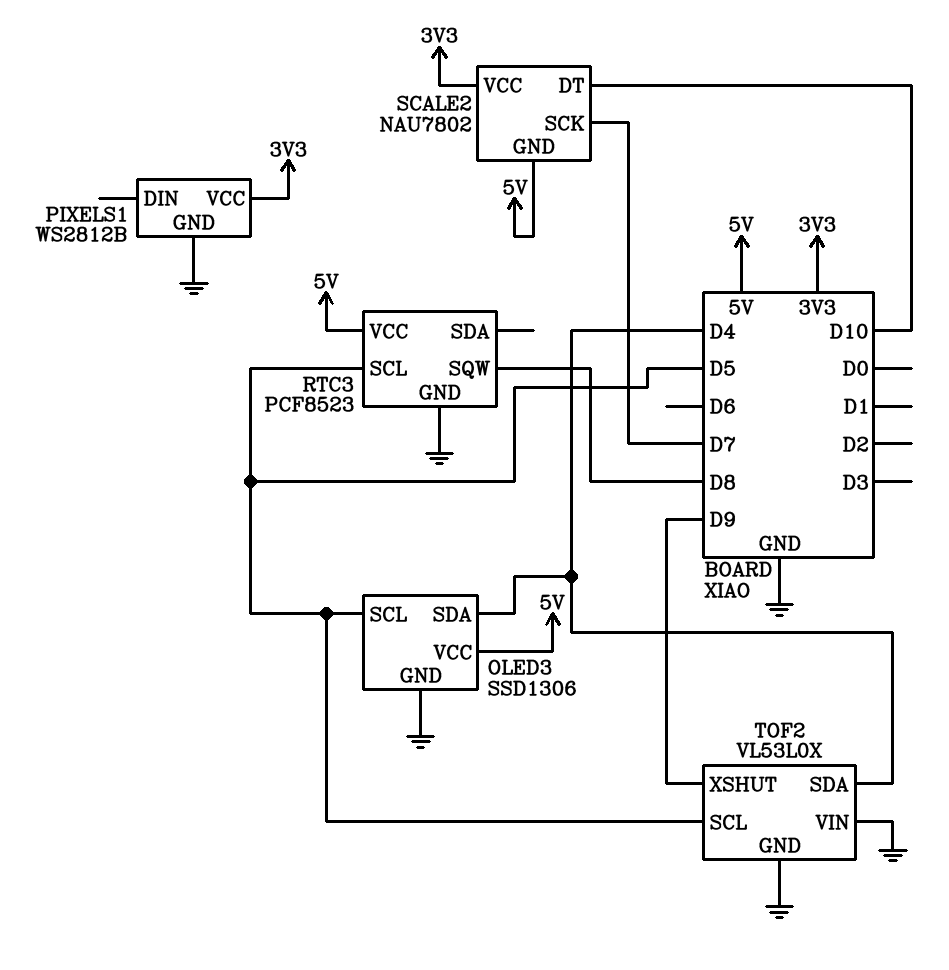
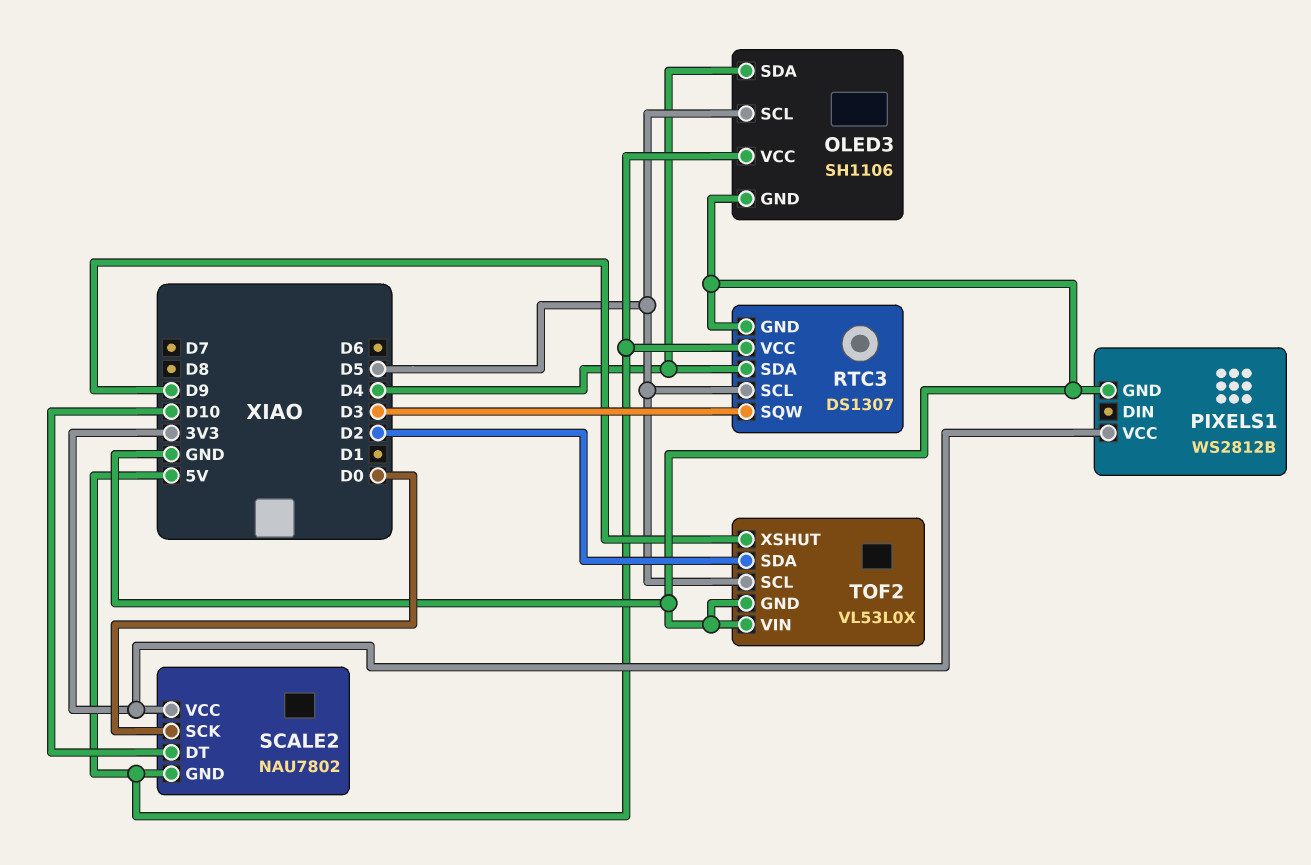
OLED3: SSD1306 -> SH1106
RTC3: PCF8523 -> DS1307
RTC3 pin SDA: none -> D4
RTC3 pin SQW: D8 -> D3
SCALE2 pin SCK: D7 -> D0
TOF2 pin SDA: D4 -> D2

